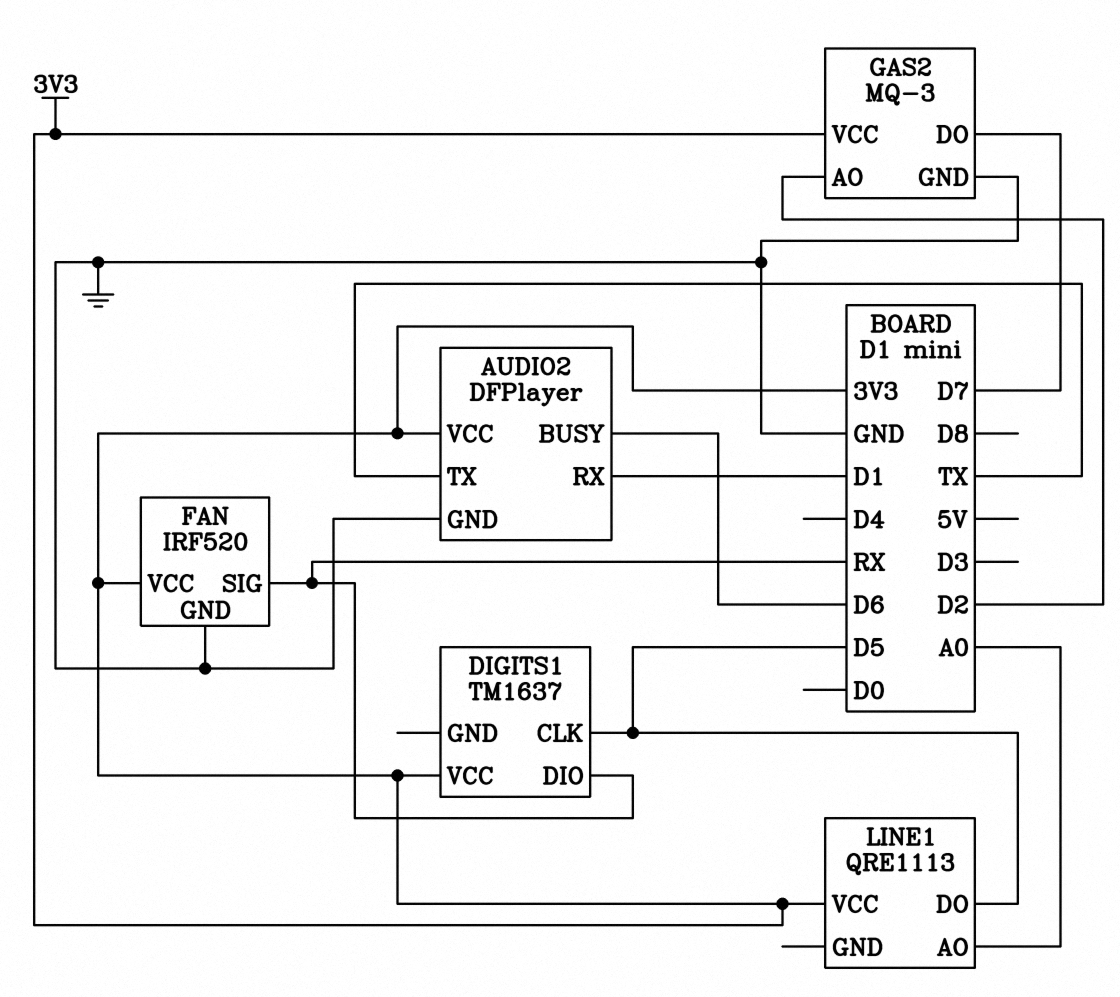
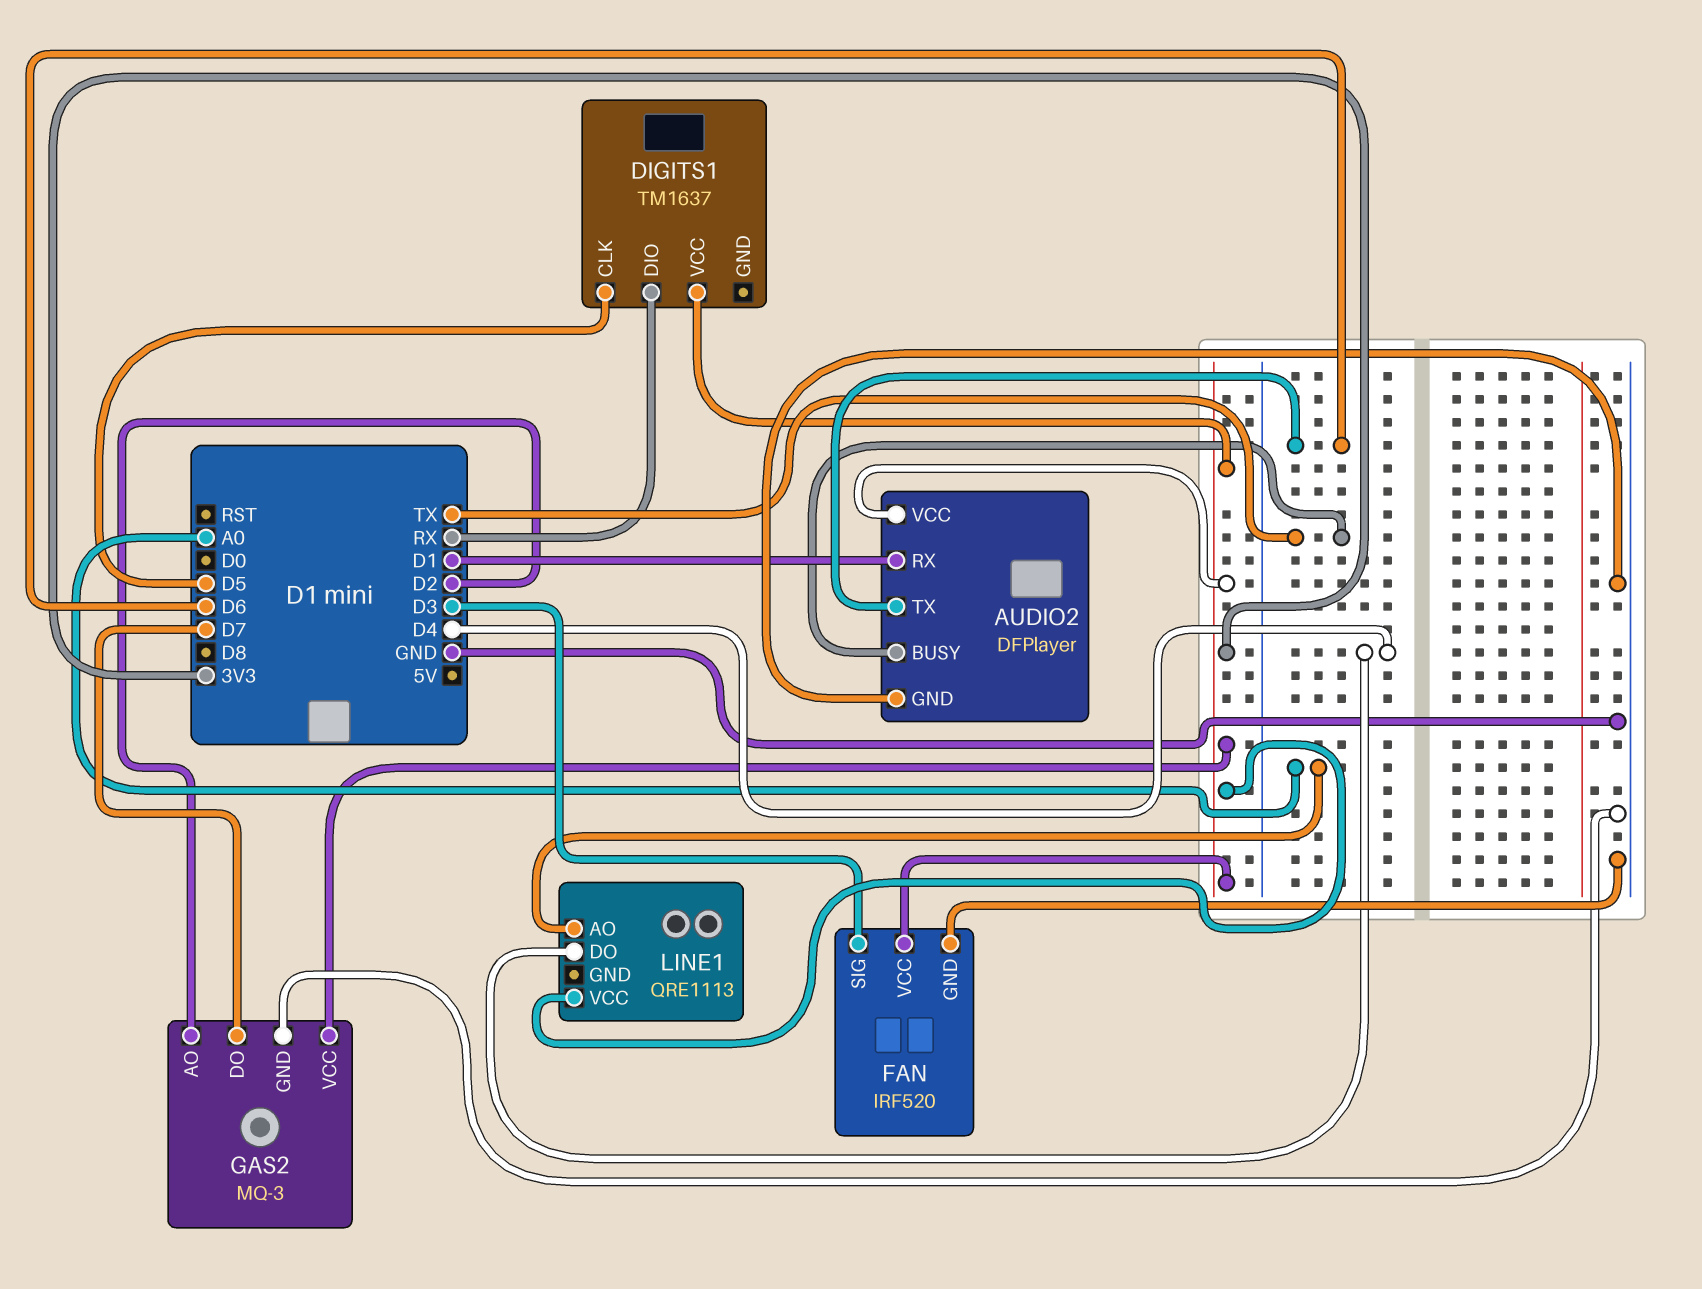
AUDIO2 pin BUSY: D6 -> TX
AUDIO2 pin TX: TX -> D6
FAN pin SIG: RX -> D3
LINE1 pin DO: D5 -> D4

